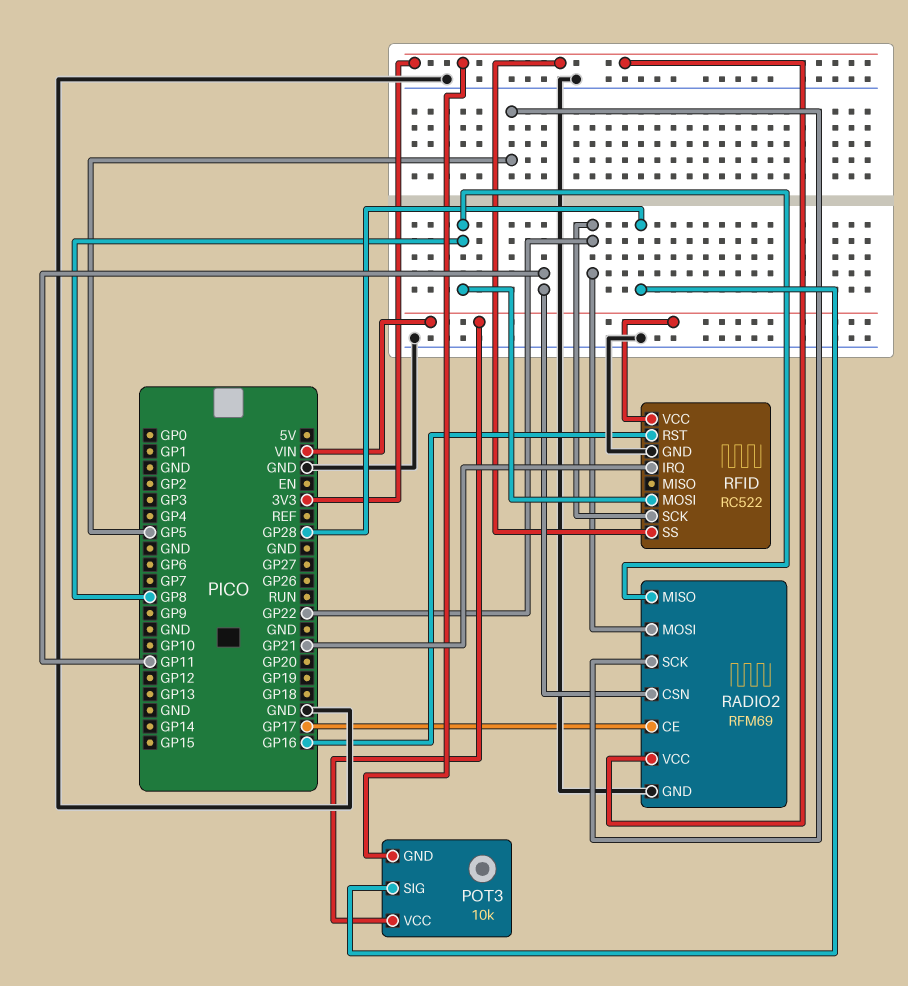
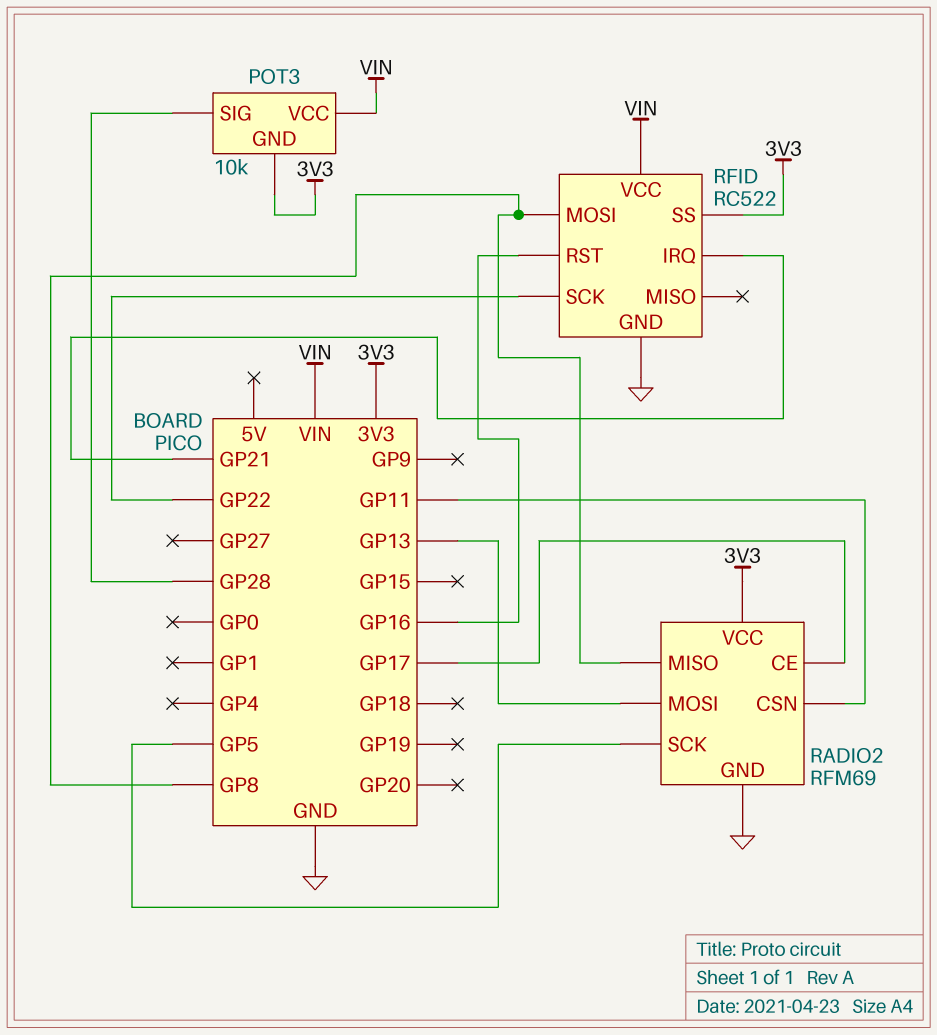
RADIO2 pin MOSI: GP22 -> GP13

